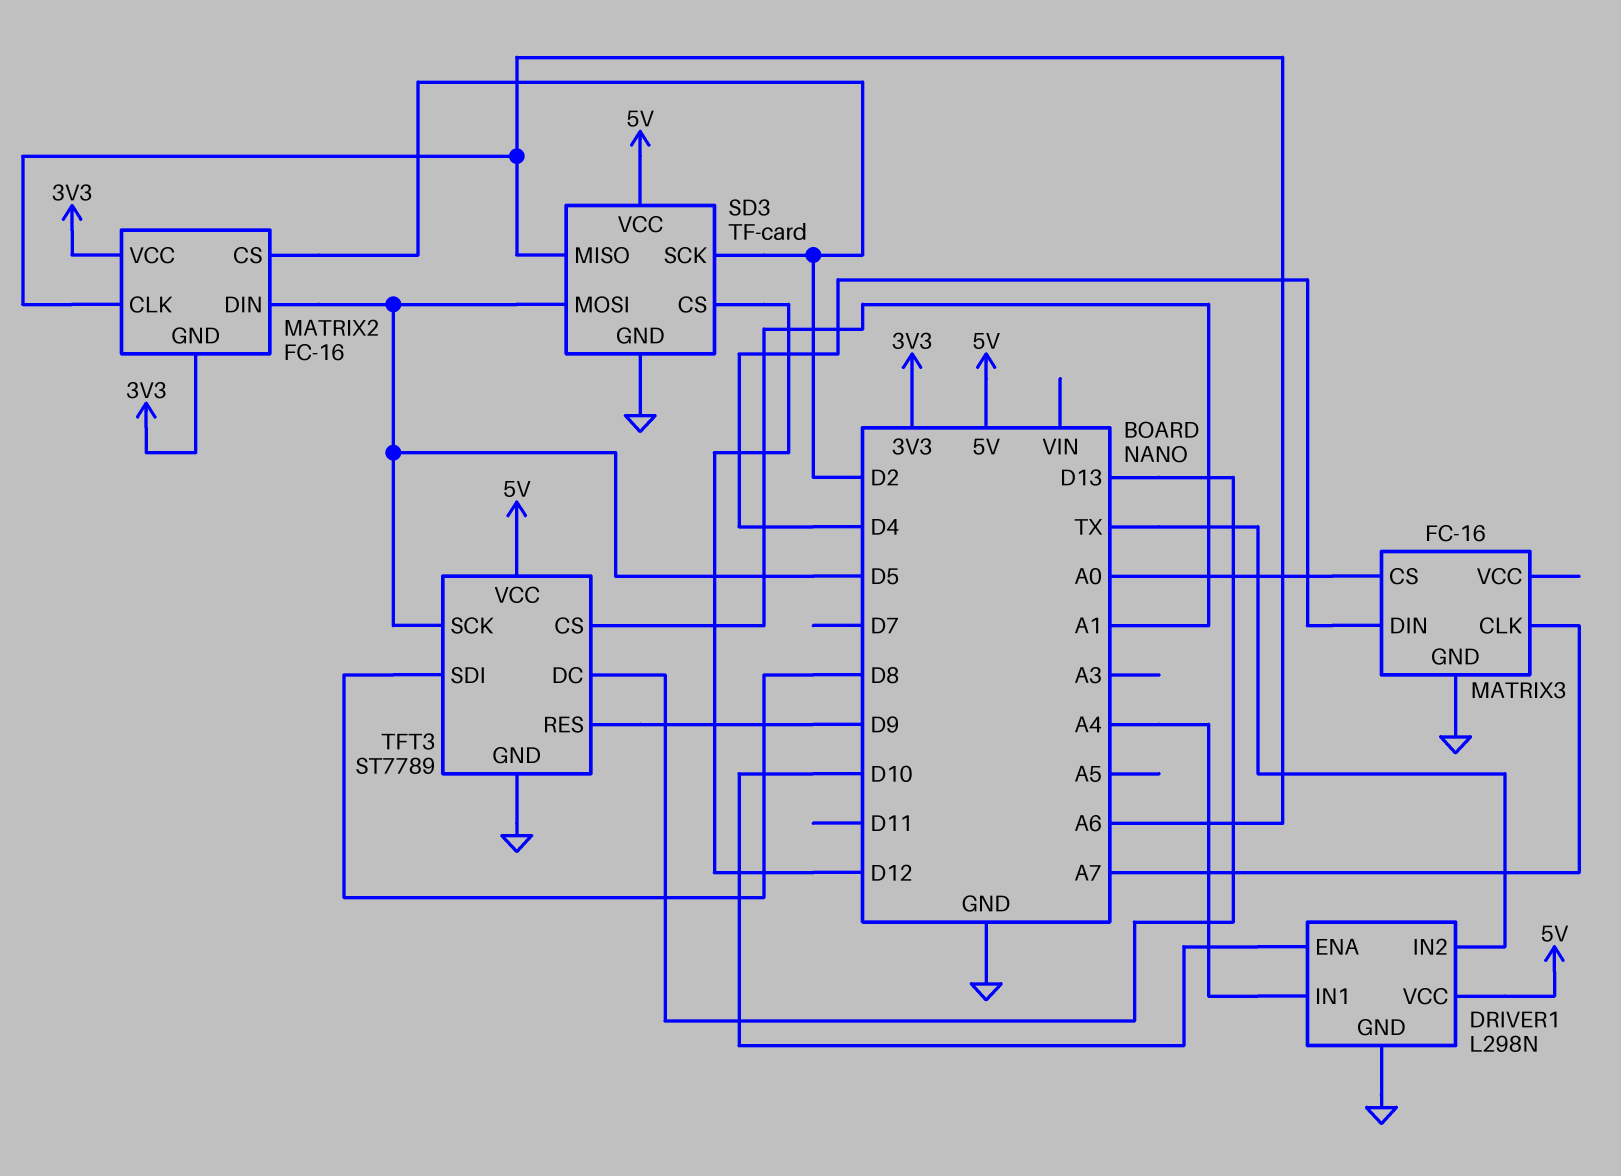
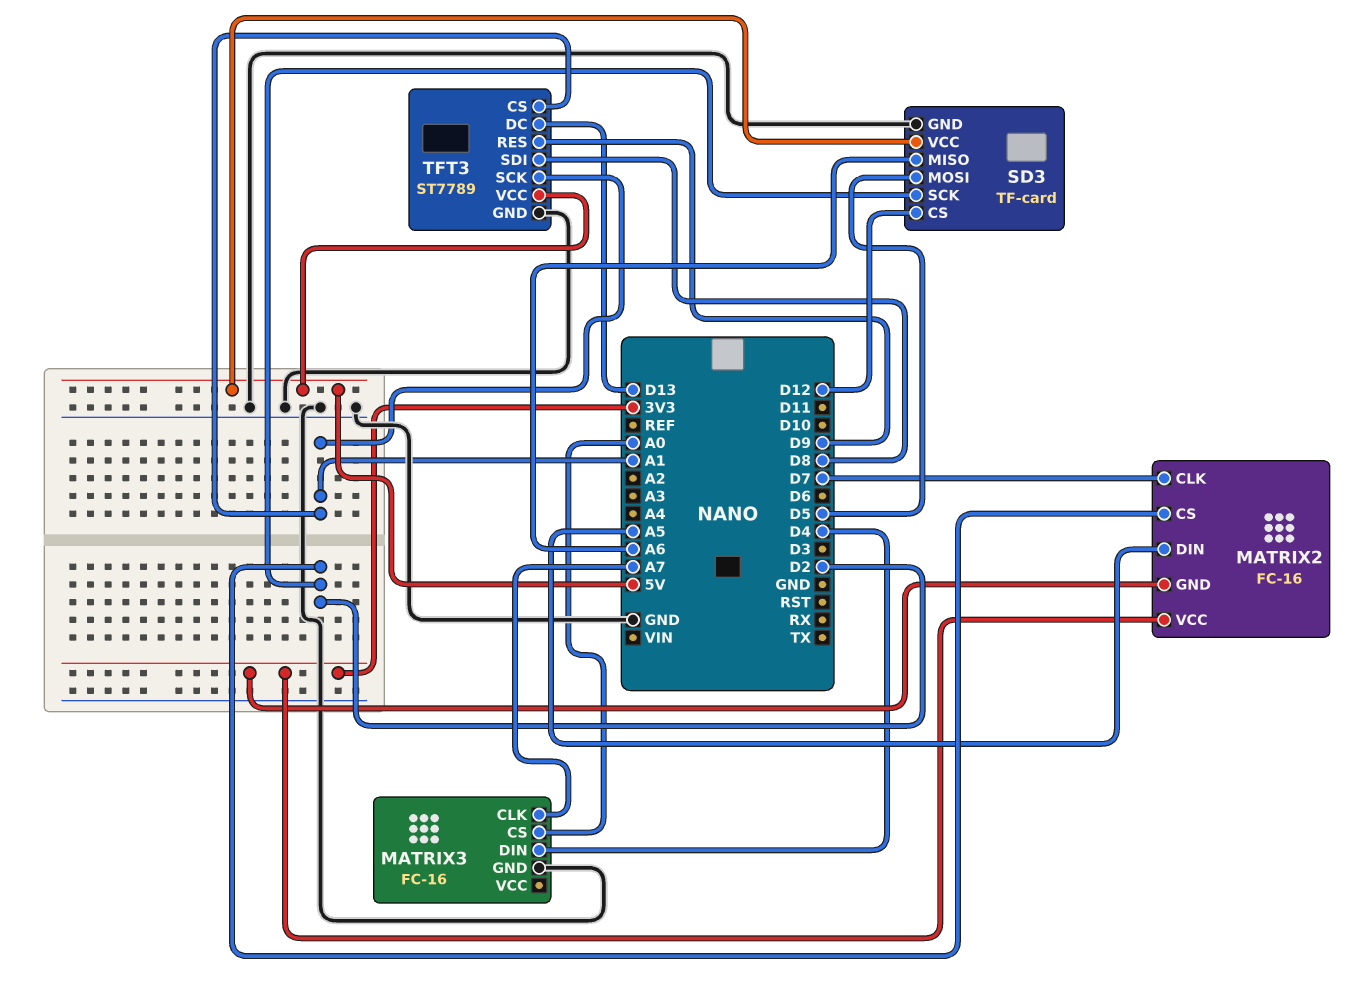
DRIVER1: L298N -> none
DRIVER1 pin ENA: D10 -> none
DRIVER1 pin GND: GND -> none
DRIVER1 pin IN1: A4 -> none
DRIVER1 pin IN2: TX -> none
DRIVER1 pin VCC: 5V -> none
MATRIX2 pin CLK: A6 -> D7
MATRIX2 pin DIN: D5 -> A5
TFT3 pin SCK: D5 -> A1

